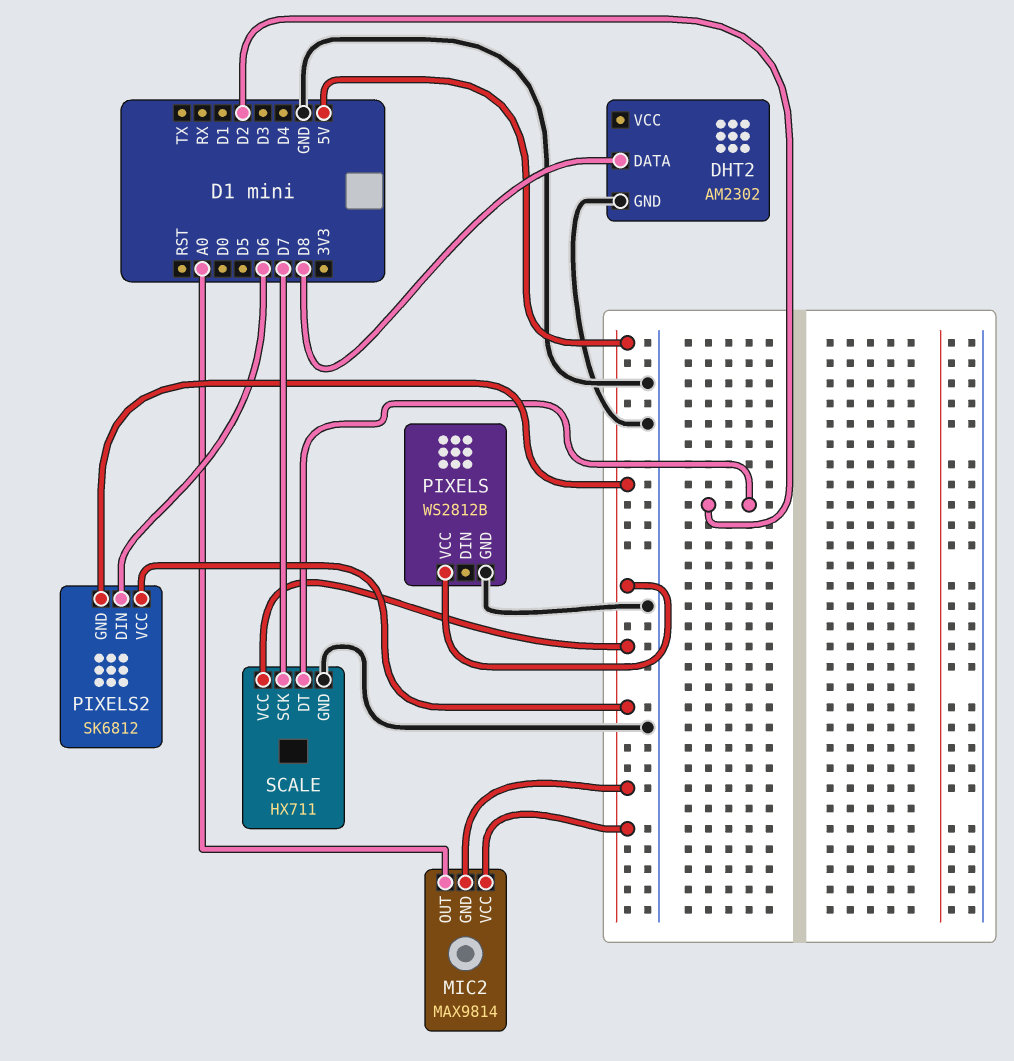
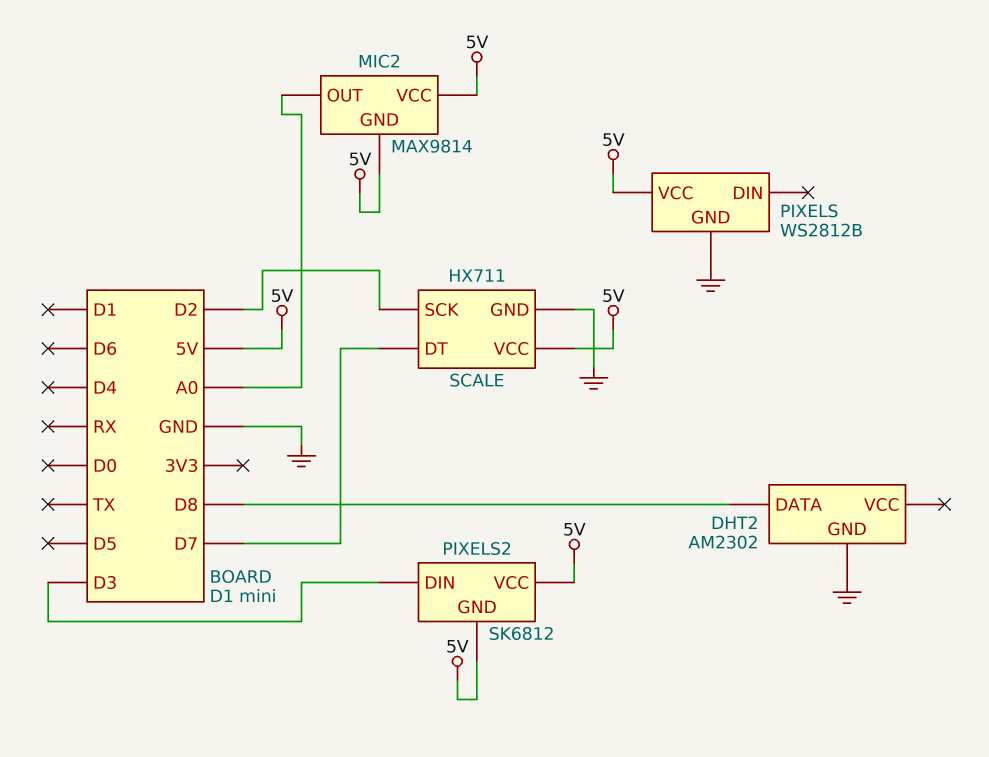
PIXELS2 pin DIN: D6 -> D3
SCALE pin DT: D2 -> D7
SCALE pin SCK: D7 -> D2

